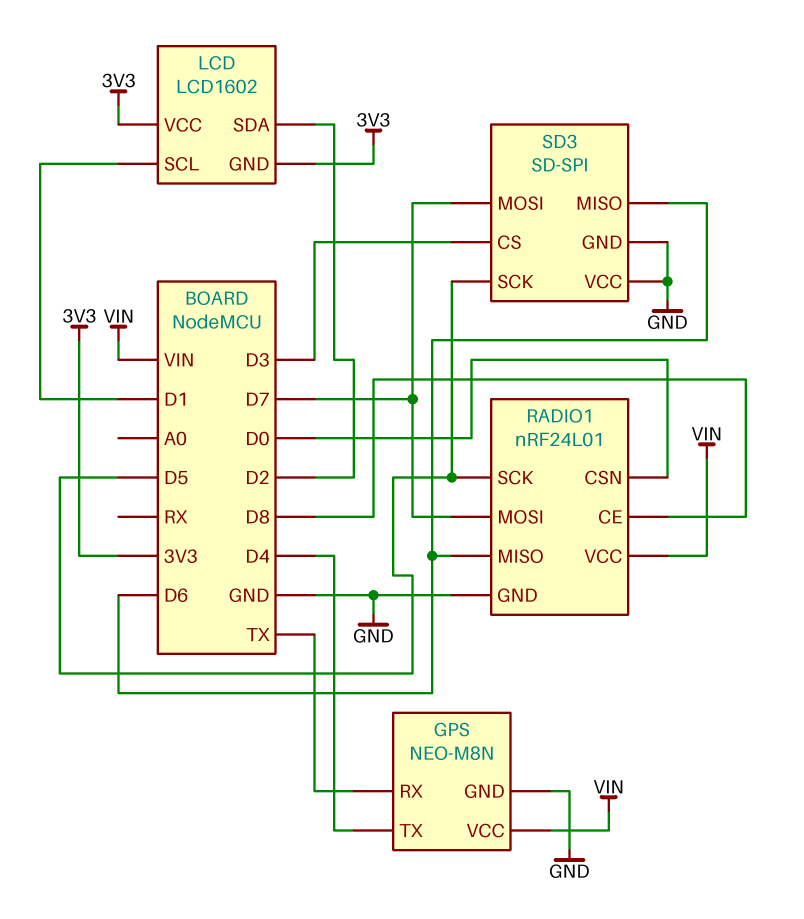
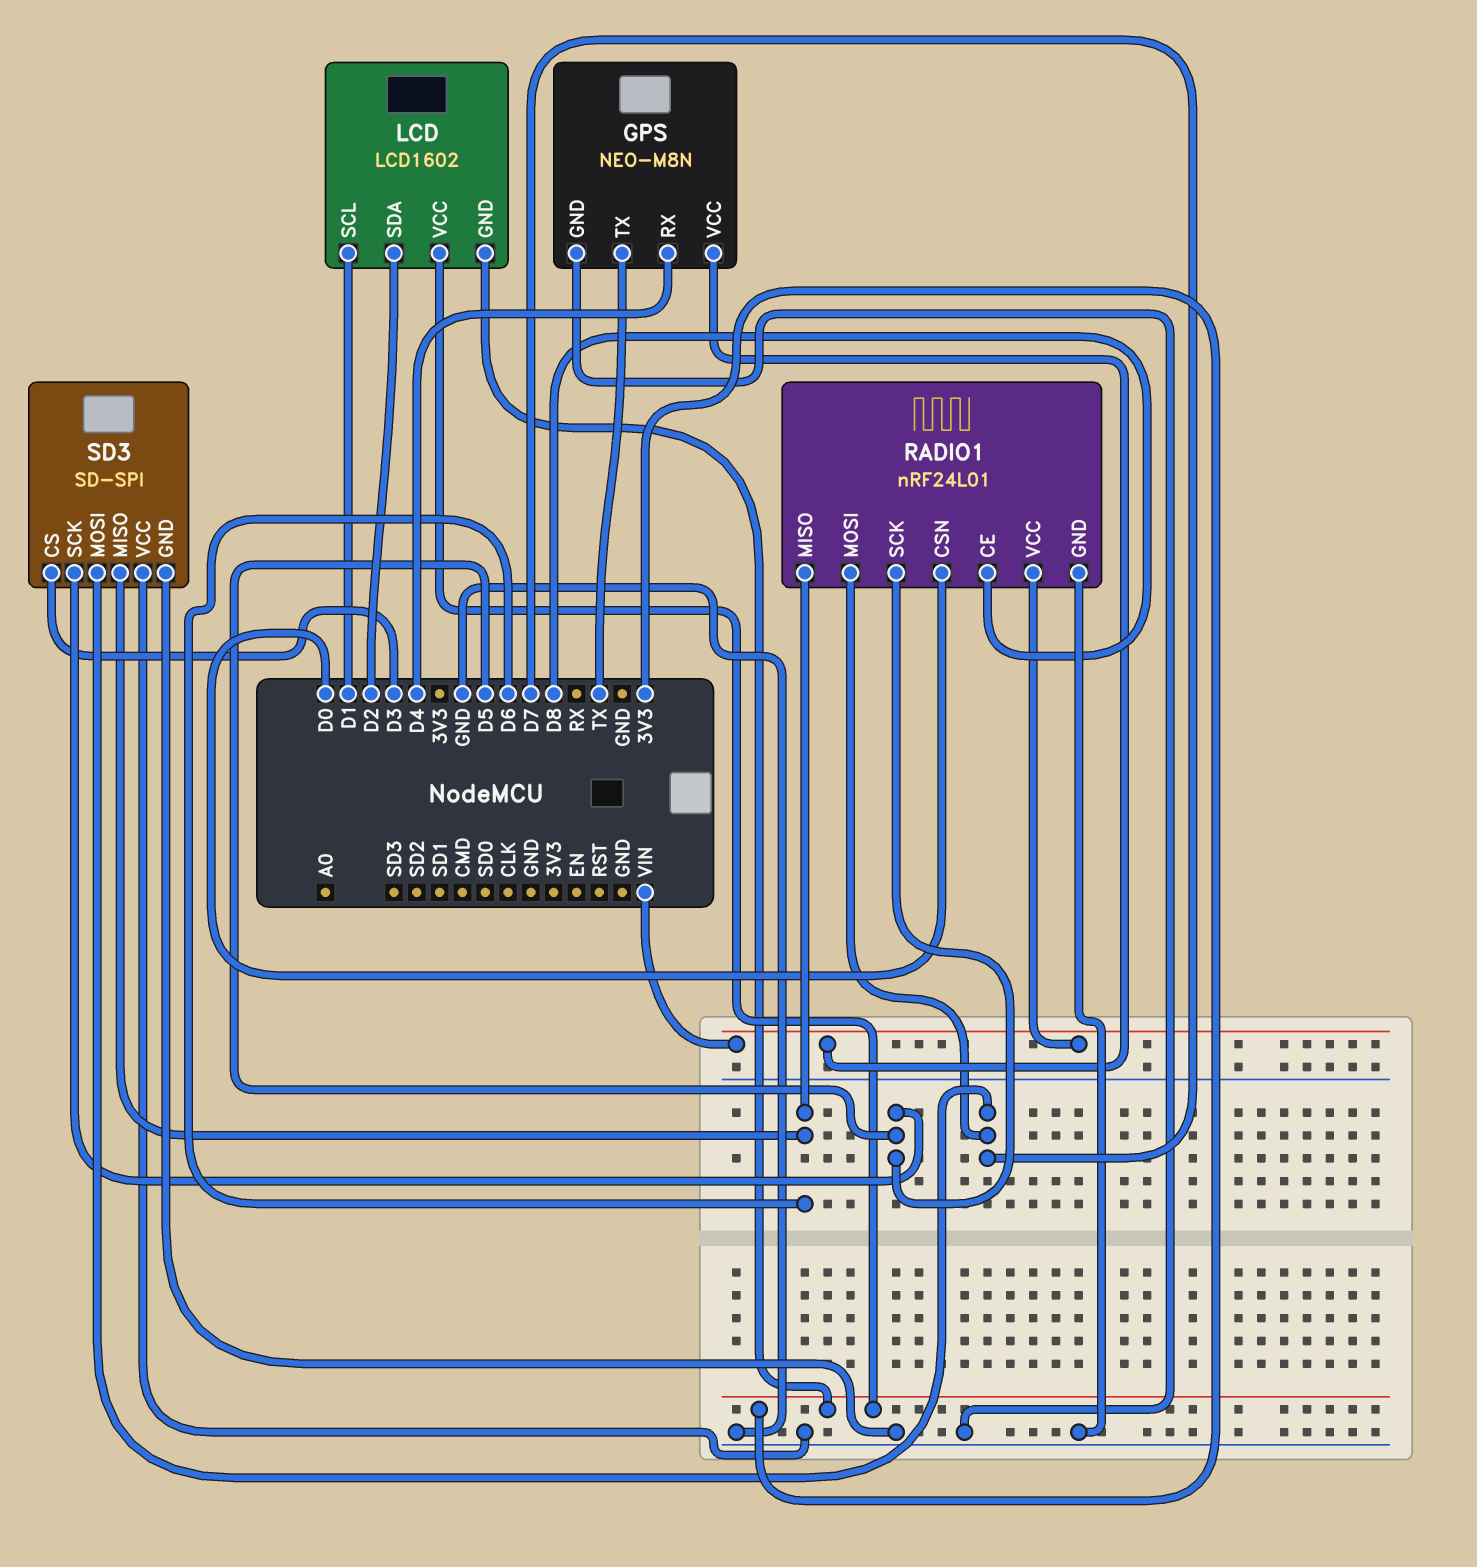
GPS pin RX: TX -> D4
GPS pin TX: D4 -> TX

